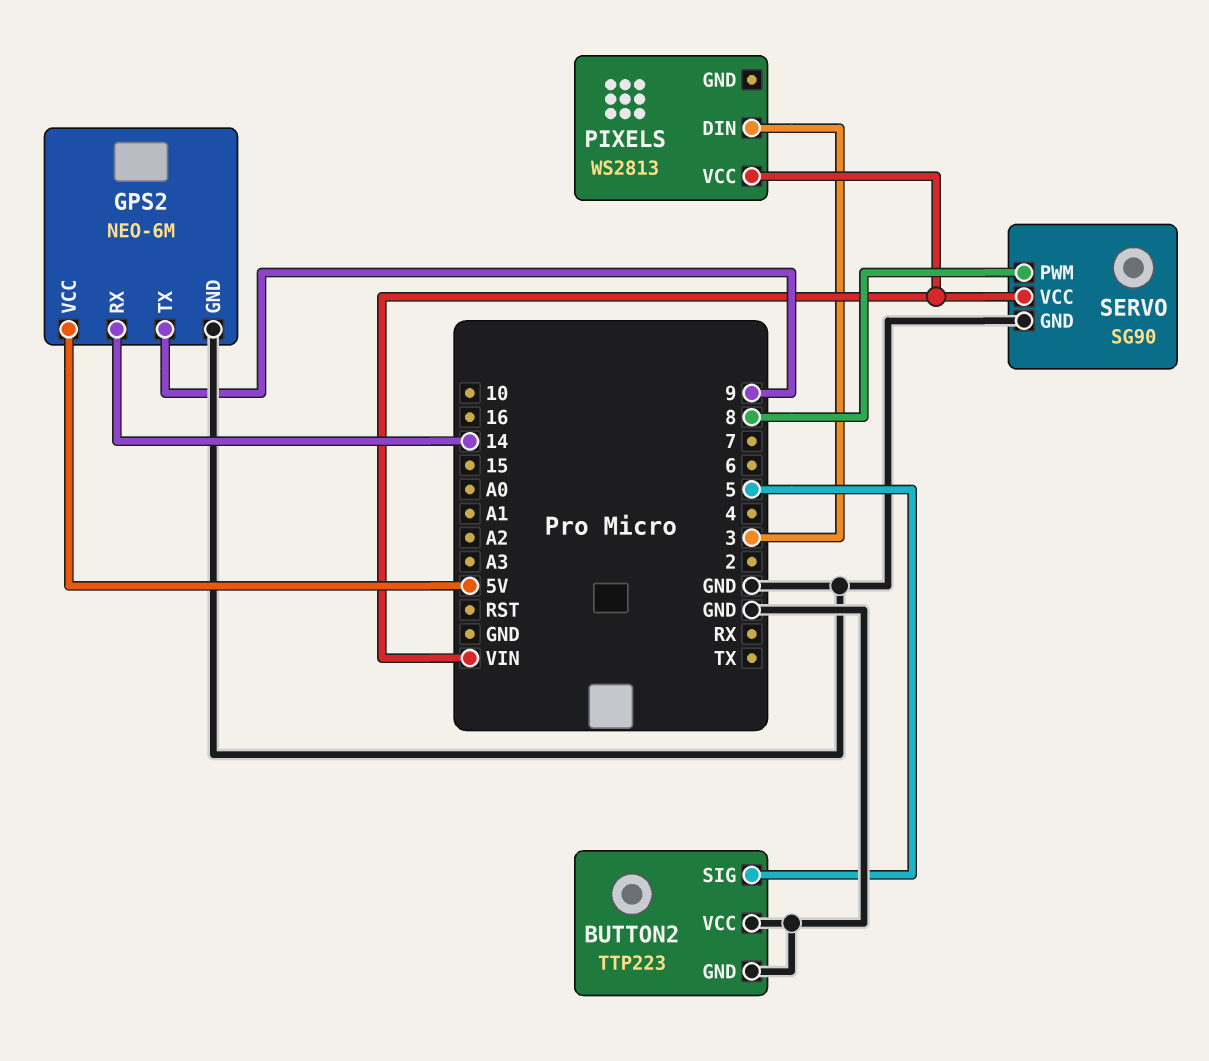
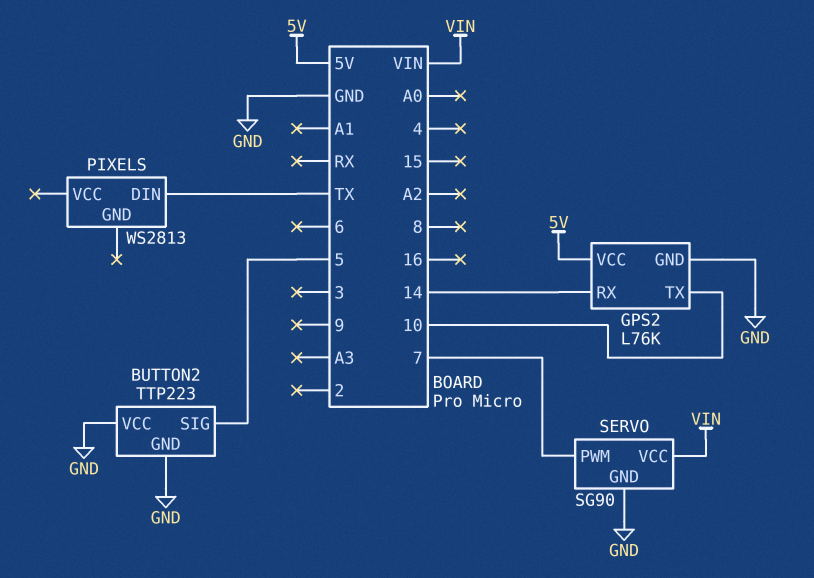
GPS2: NEO-6M -> L76K
GPS2 pin TX: 9 -> 10
PIXELS pin DIN: 3 -> TX
PIXELS pin VCC: VIN -> none
SERVO pin PWM: 8 -> 7

